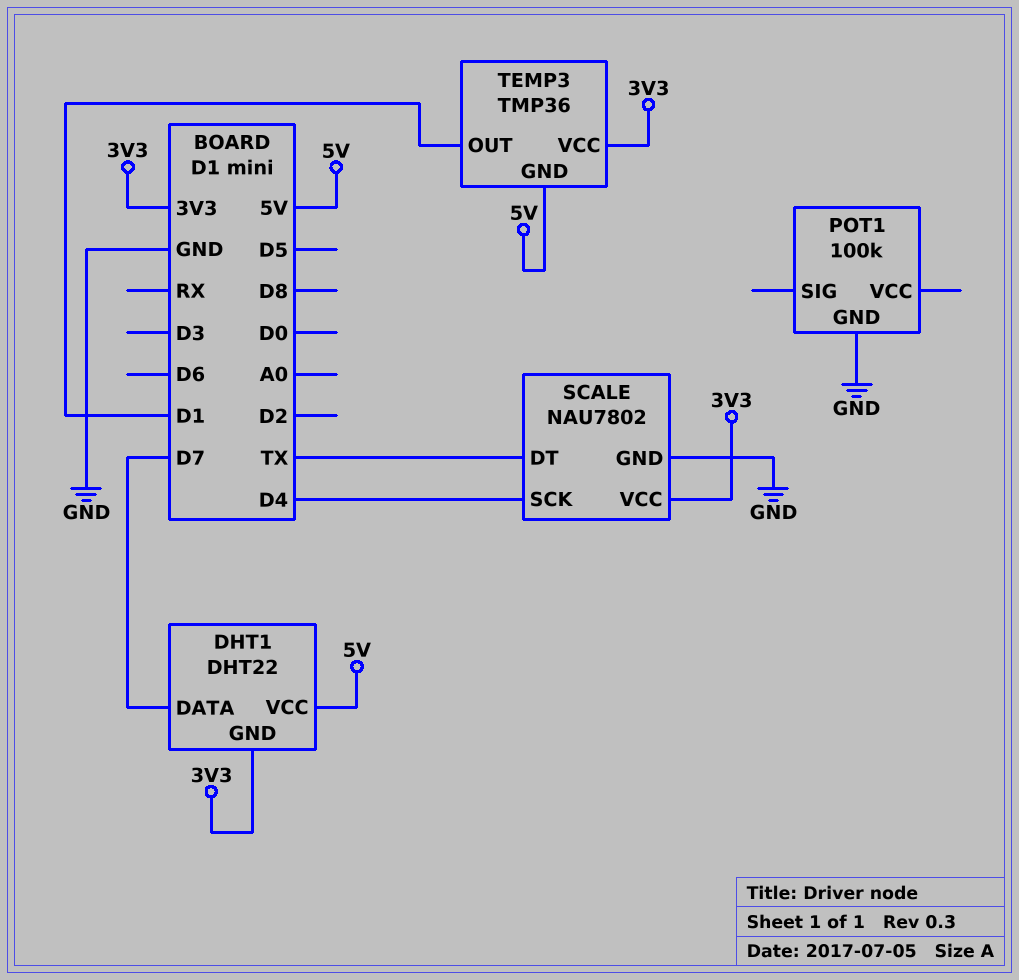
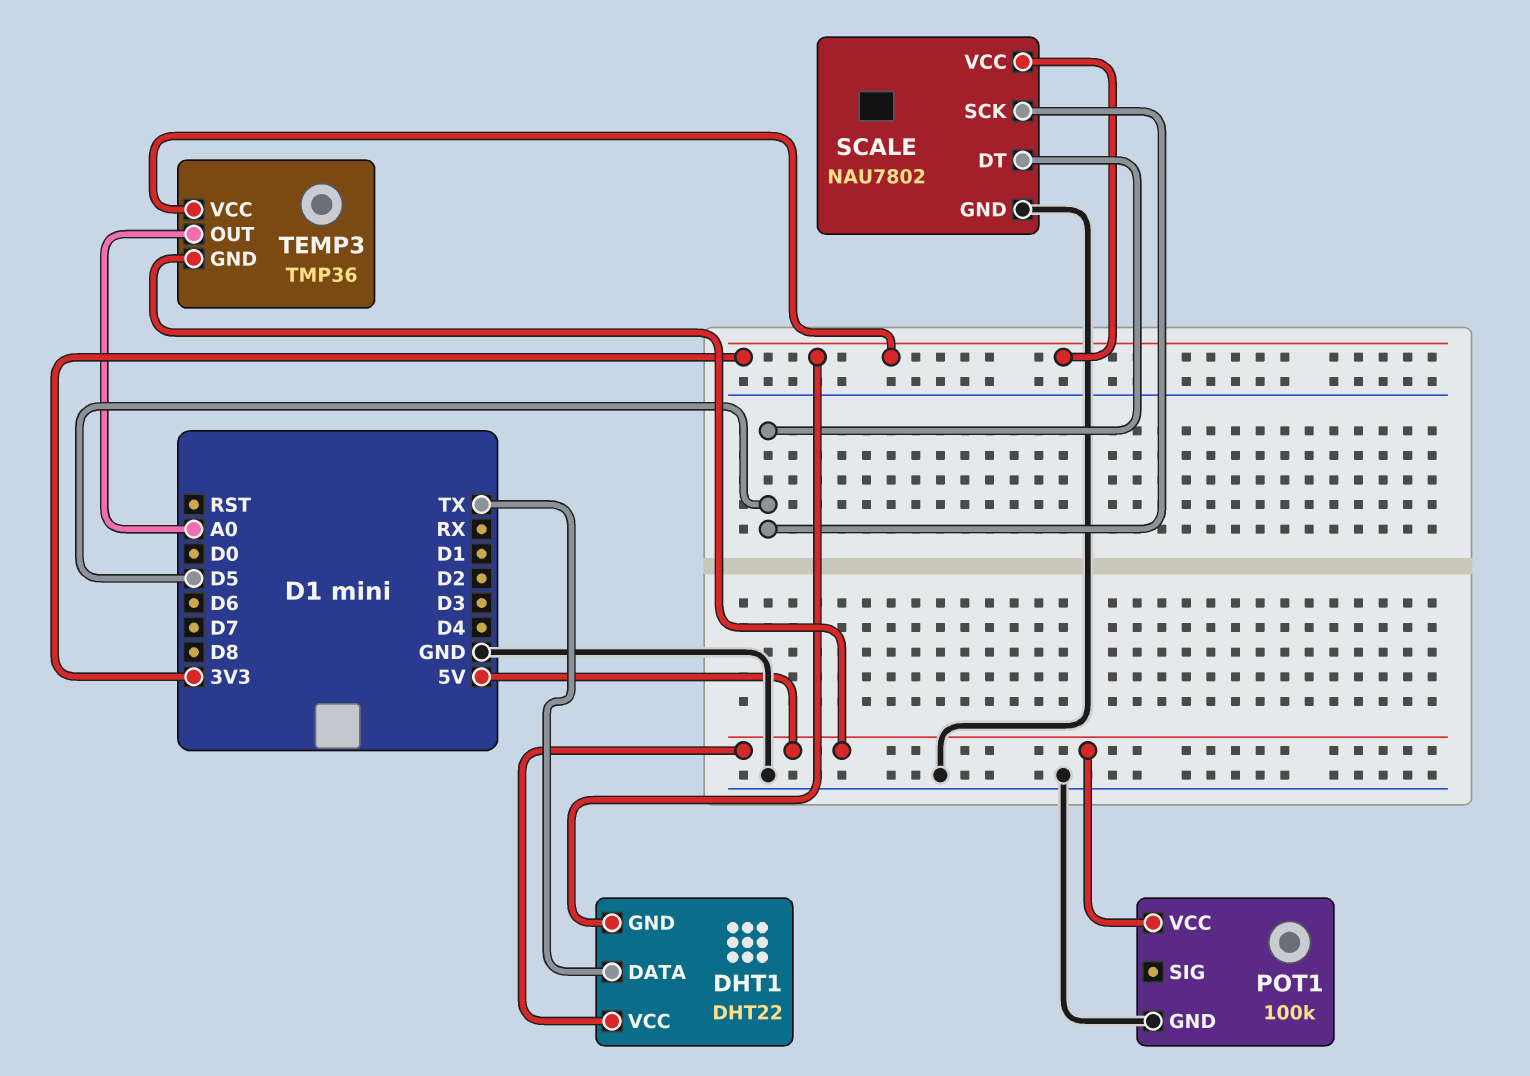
DHT1 pin DATA: D7 -> TX
POT1 pin VCC: none -> 5V
SCALE pin DT: TX -> D5
SCALE pin SCK: D4 -> D5
TEMP3 pin OUT: D1 -> A0

